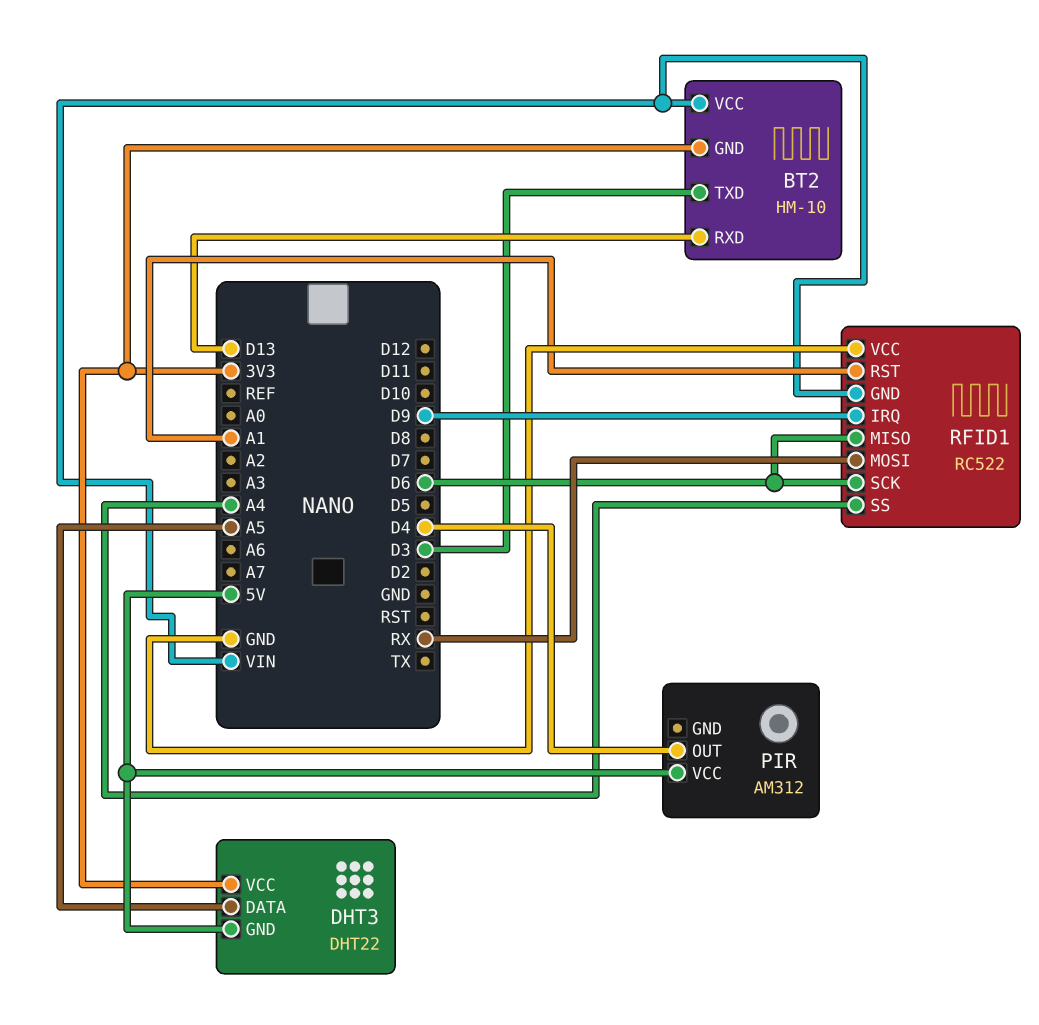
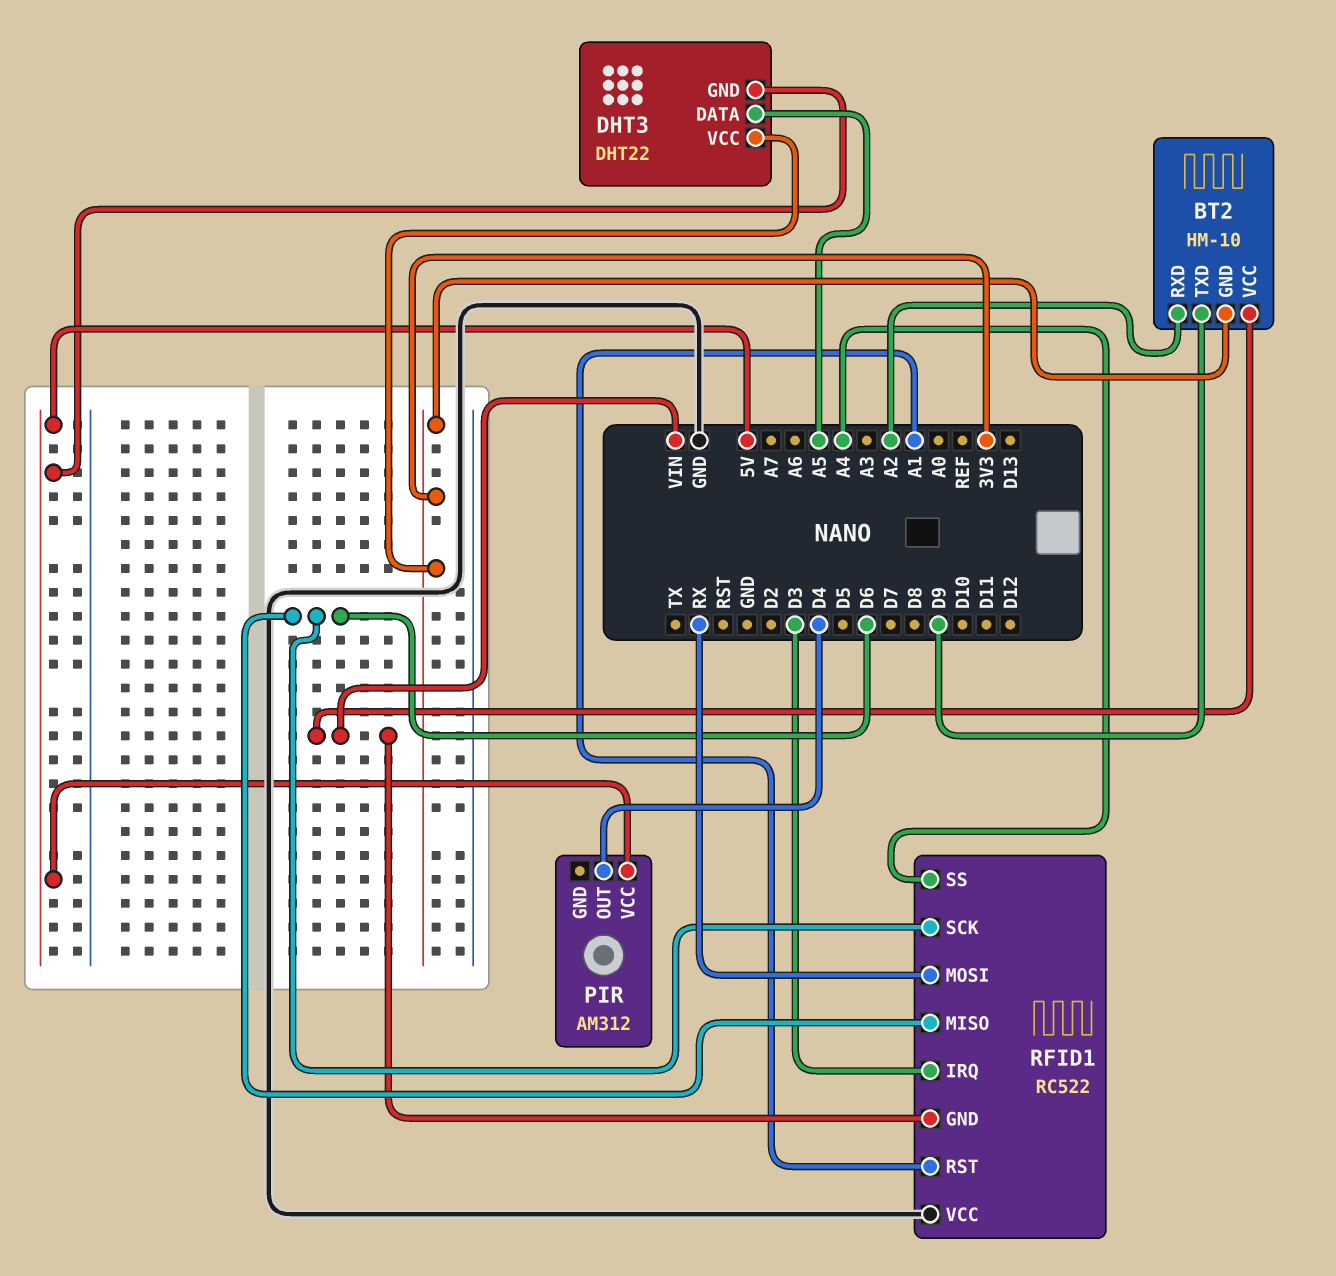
BT2 pin RXD: D13 -> A2
BT2 pin TXD: D3 -> D9
RFID1 pin IRQ: D9 -> D3

